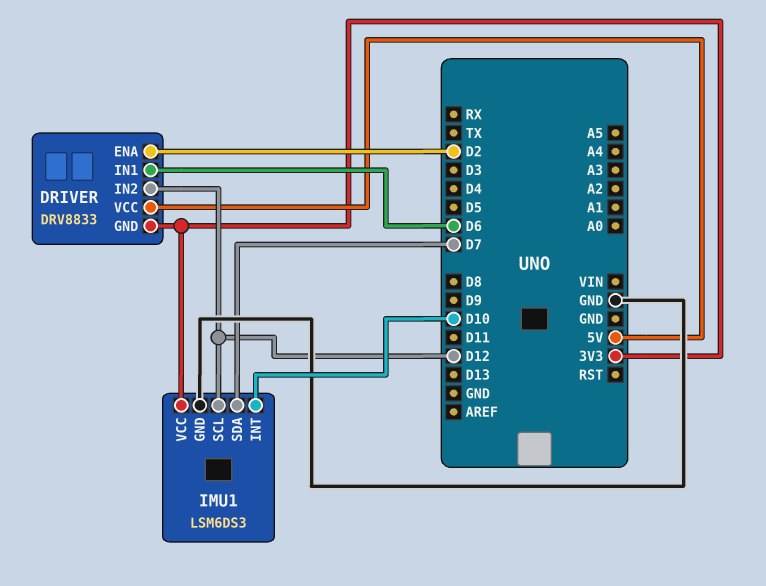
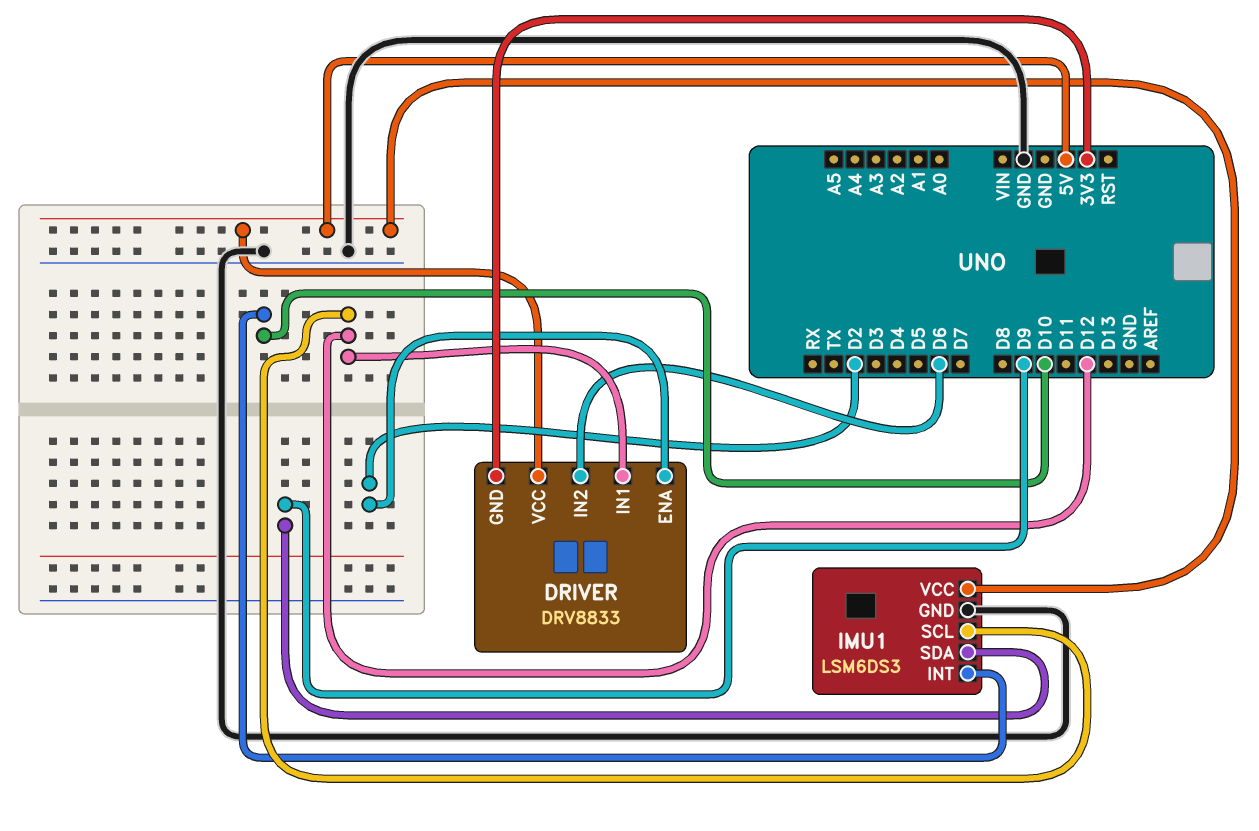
DRIVER pin IN1: D6 -> D12
DRIVER pin IN2: D12 -> D6
IMU1 pin SDA: D7 -> D9
IMU1 pin VCC: 3V3 -> 5V

